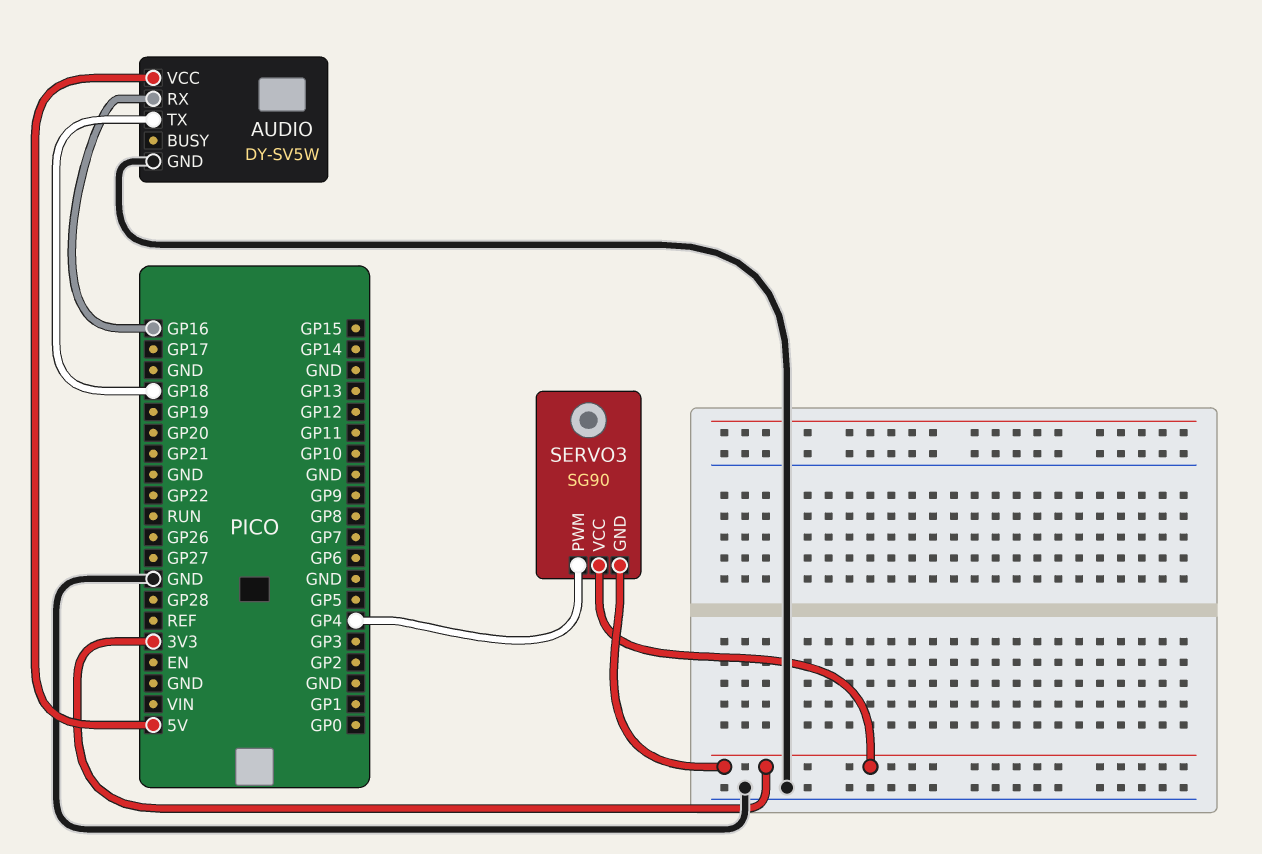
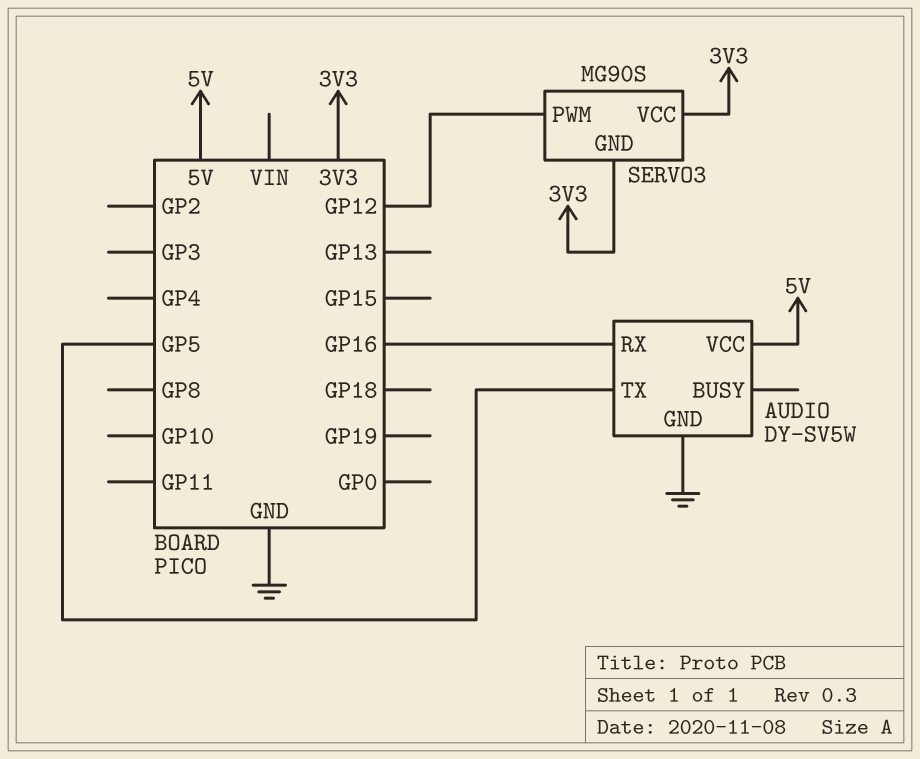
AUDIO pin TX: GP18 -> GP5
SERVO3: SG90 -> MG90S
SERVO3 pin PWM: GP4 -> GP12

